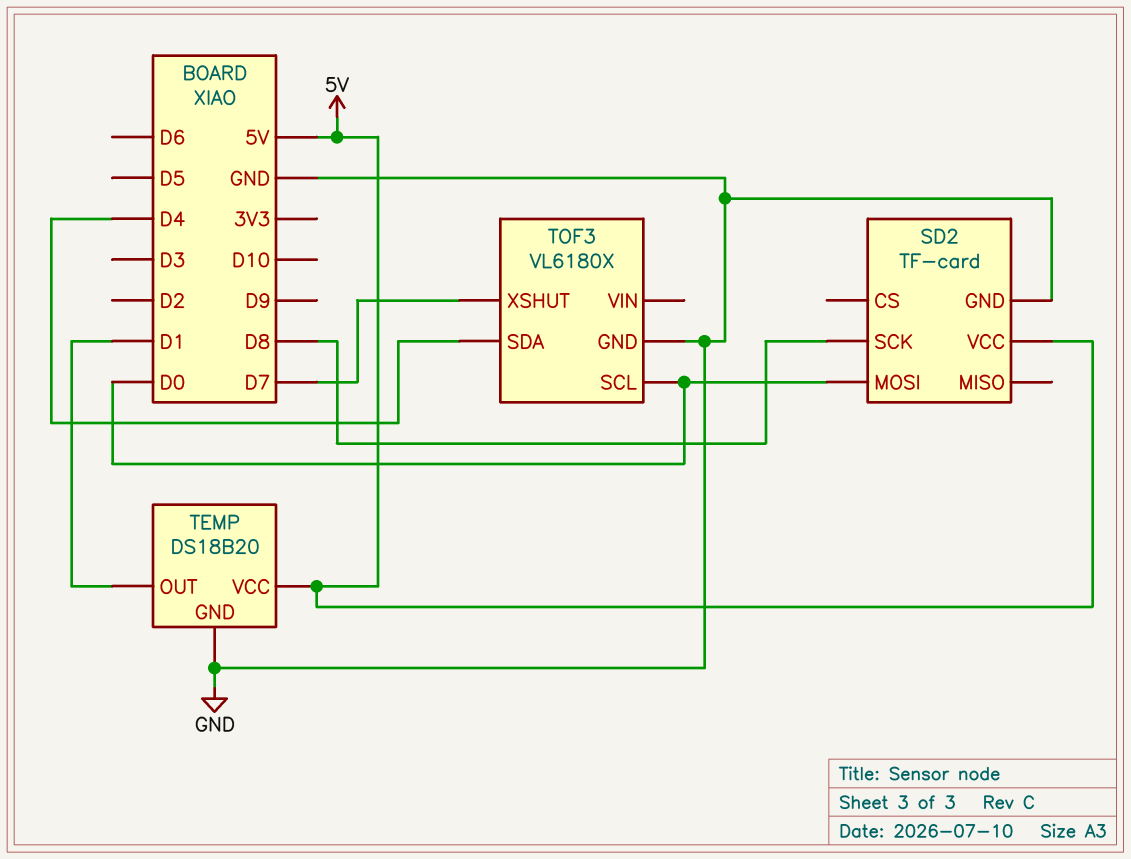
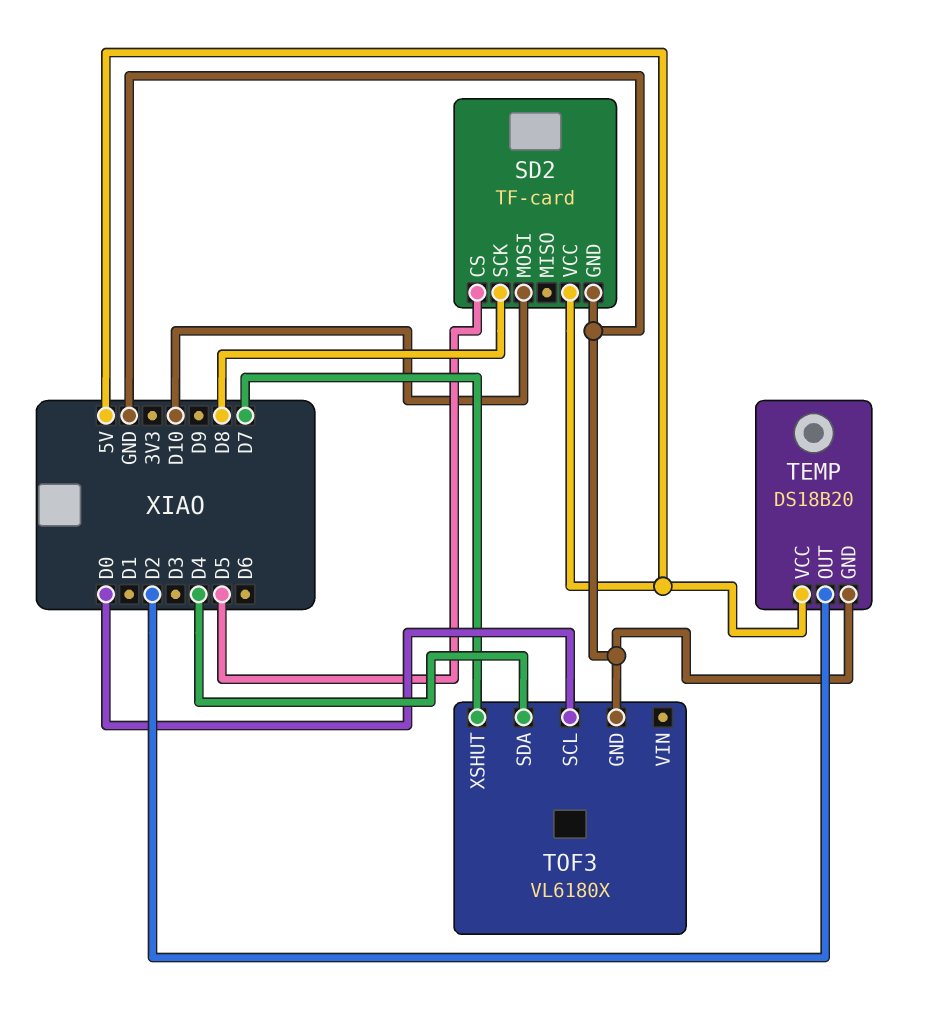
SD2 pin CS: none -> D5
SD2 pin MOSI: D0 -> D10
TEMP pin OUT: D1 -> D2

